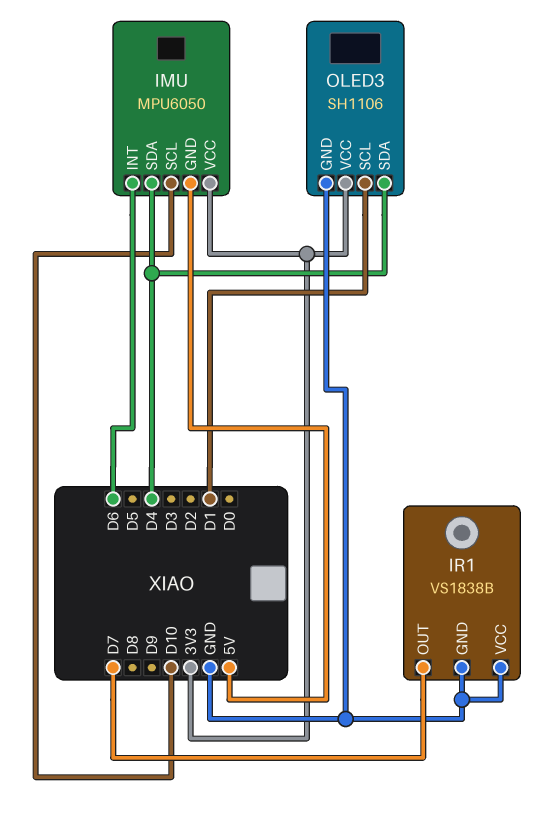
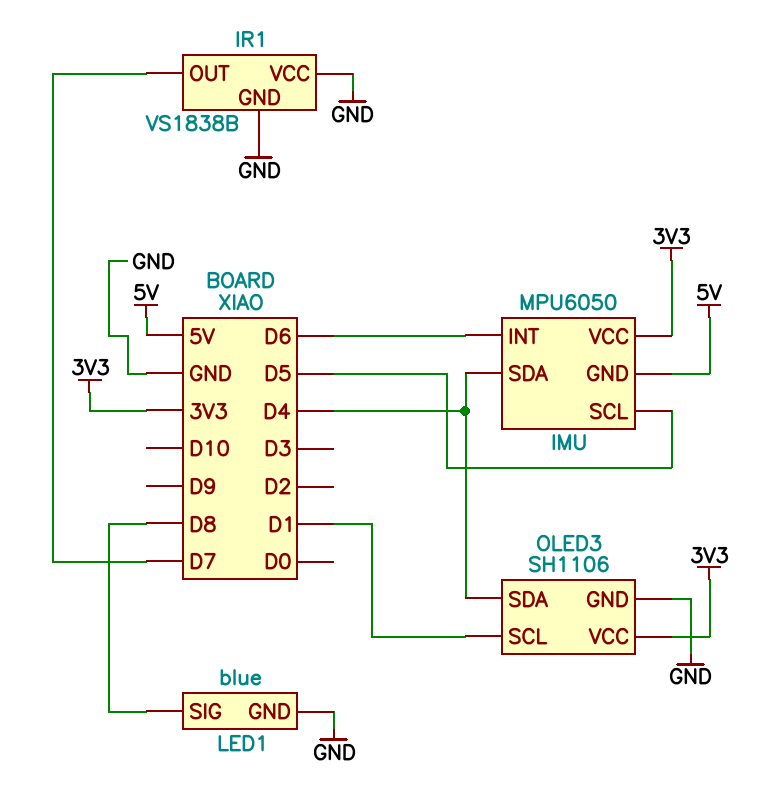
IMU pin SCL: D10 -> D5
LED1: none -> blue
LED1 pin GND: none -> GND
LED1 pin SIG: none -> D8

